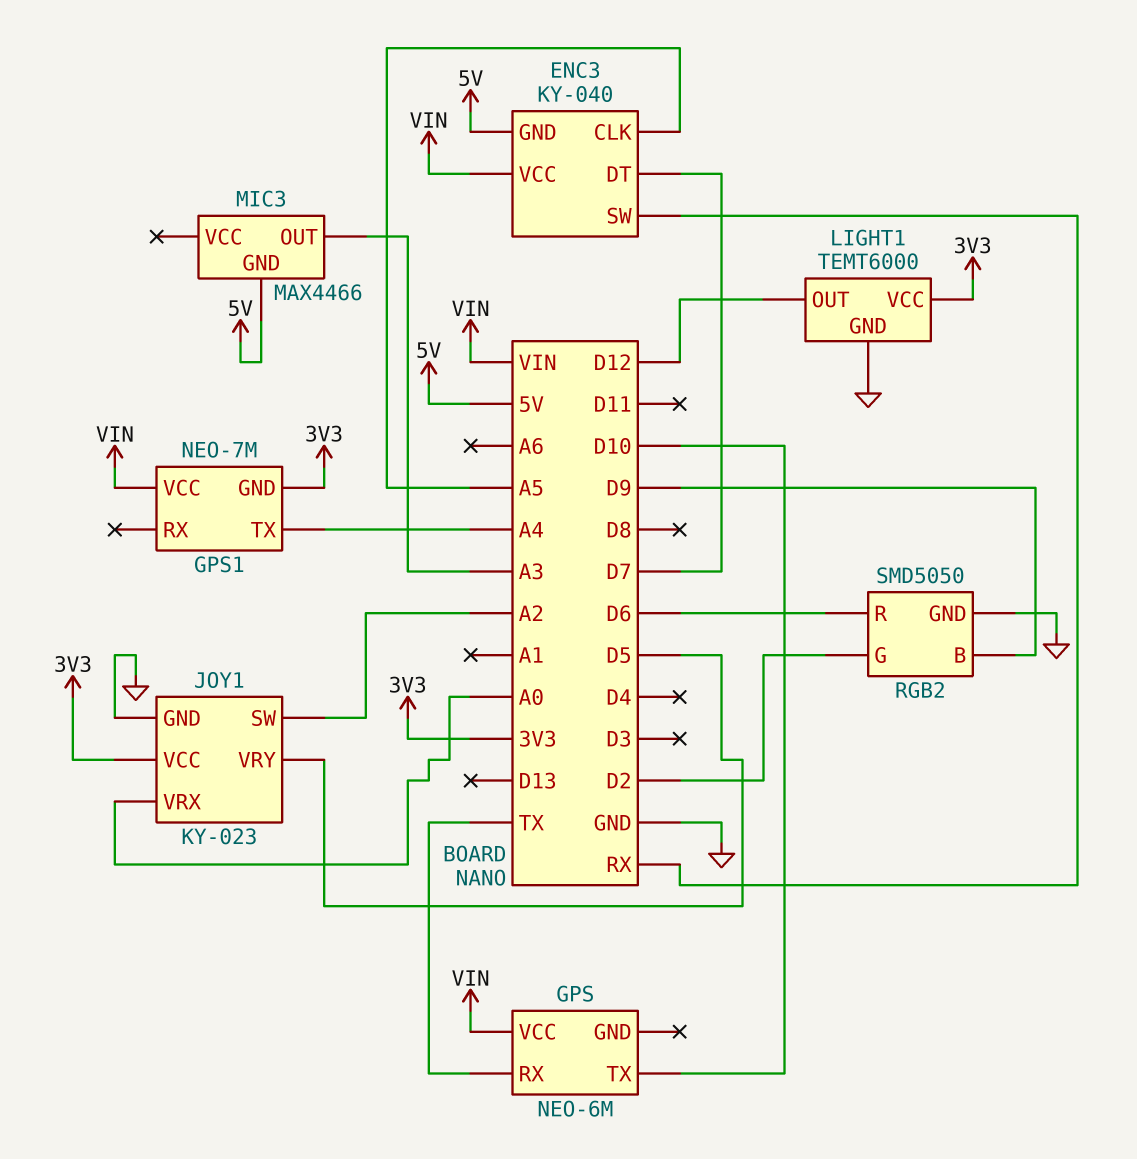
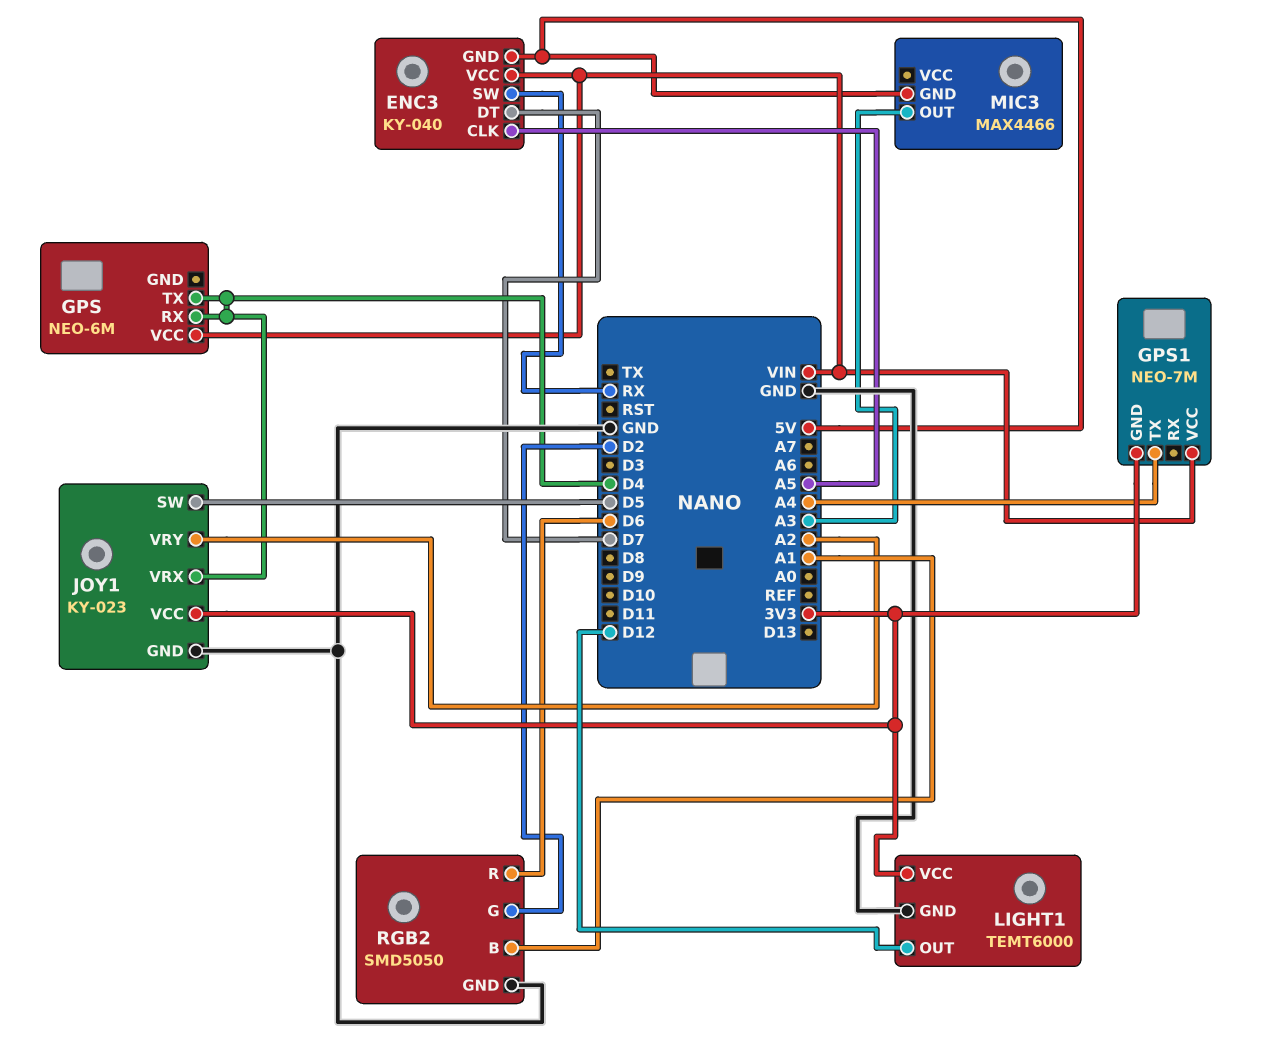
GPS pin RX: TX -> D4
GPS pin TX: D10 -> D4
JOY1 pin SW: A2 -> D5
JOY1 pin VRX: A0 -> D4
JOY1 pin VRY: D5 -> A2
RGB2 pin B: D9 -> A1

